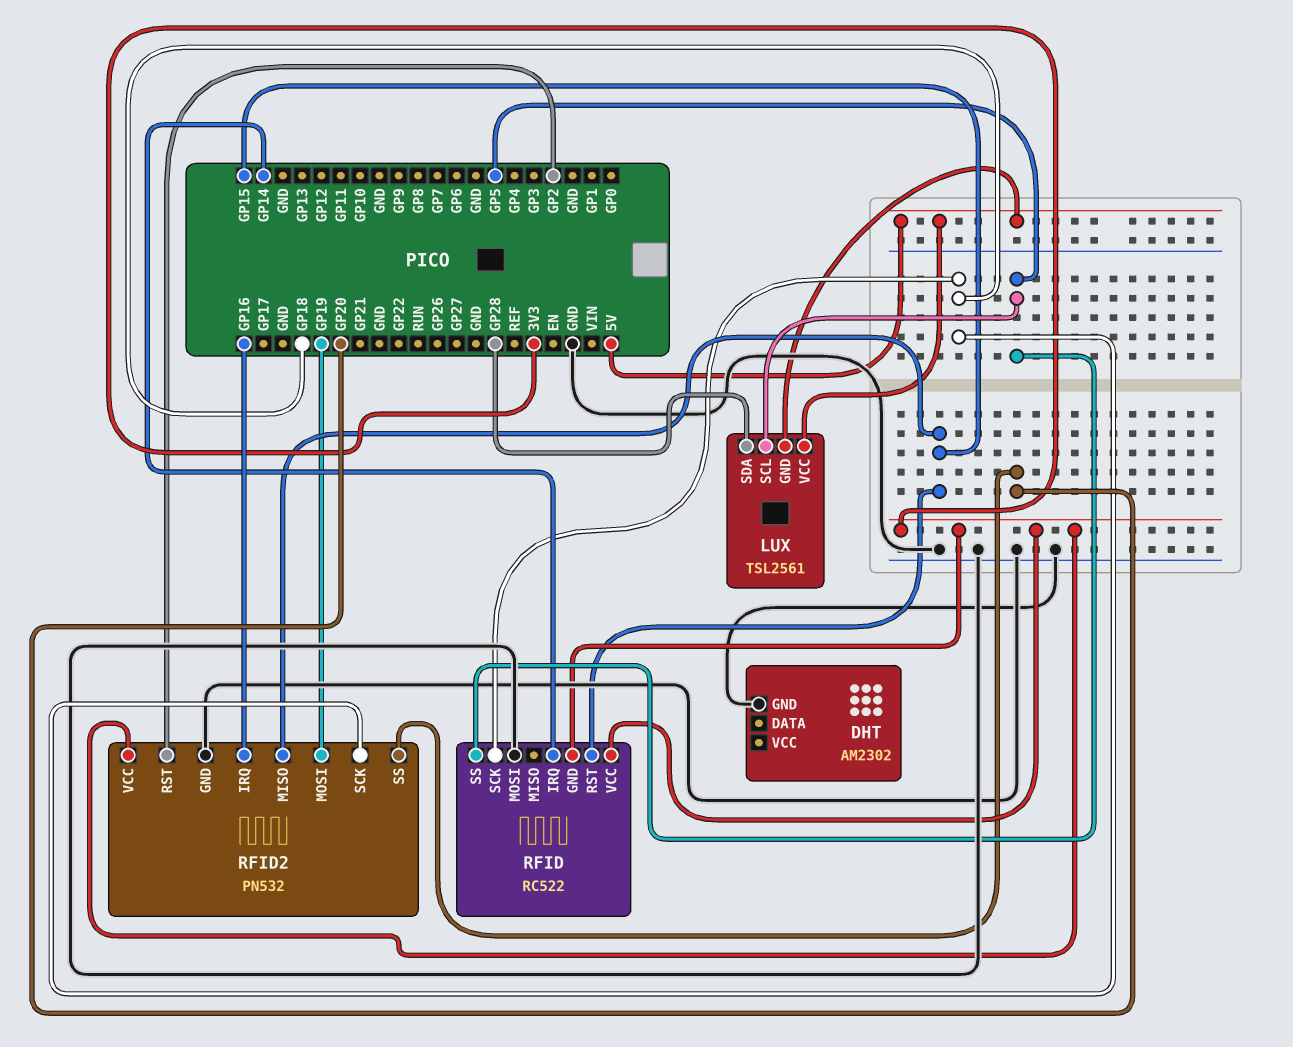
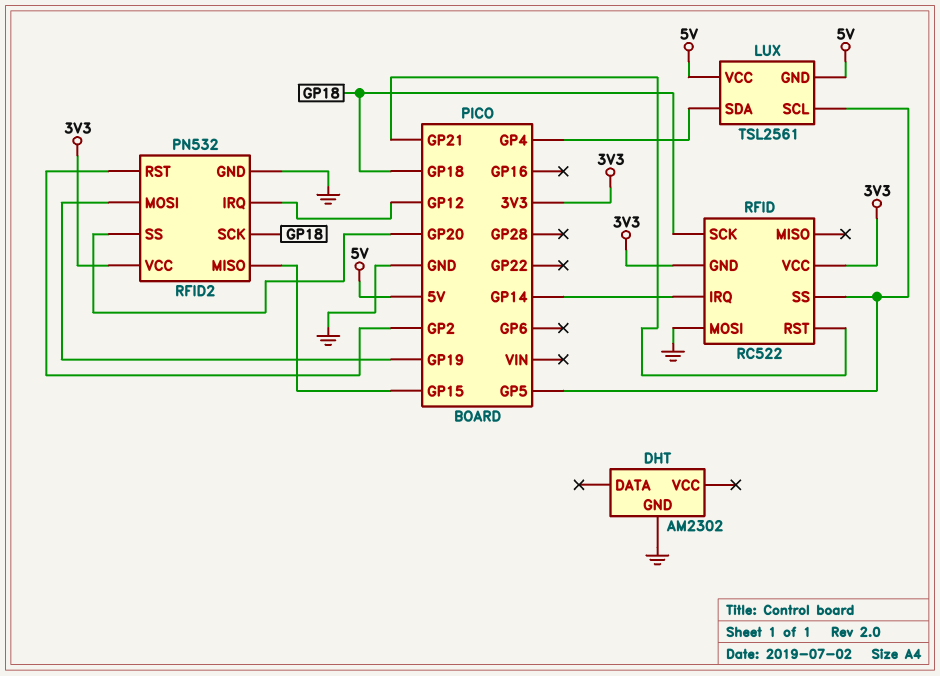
LUX pin SDA: GP28 -> GP4
RFID pin RST: GP15 -> GP21
RFID2 pin IRQ: GP16 -> GP12

